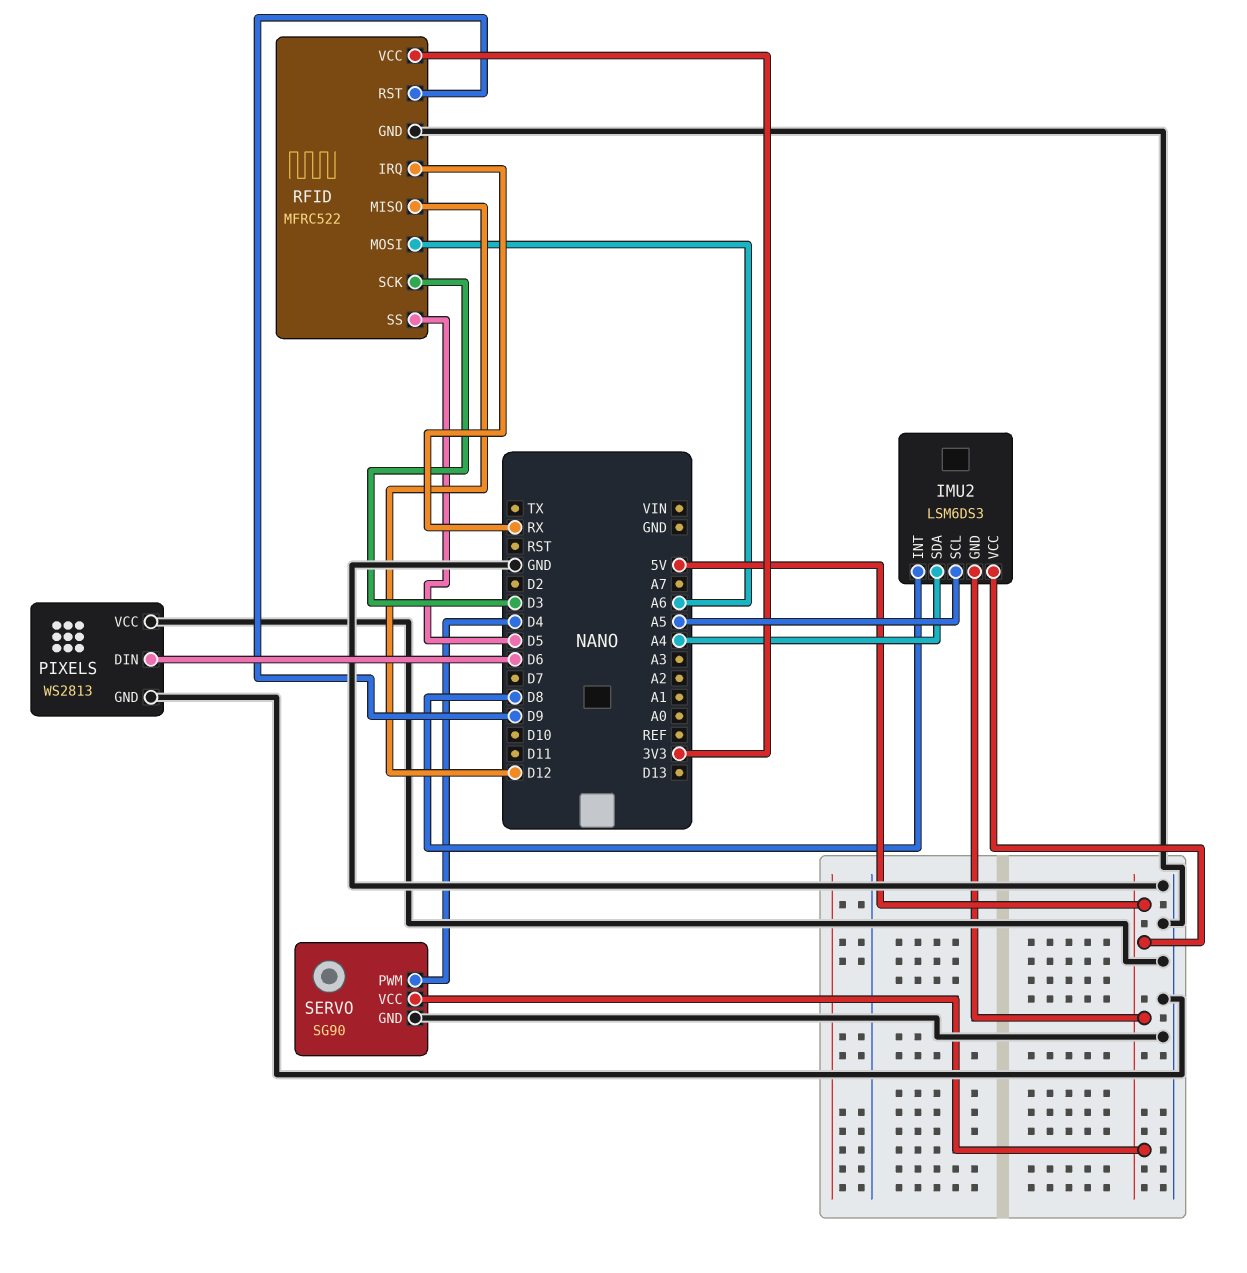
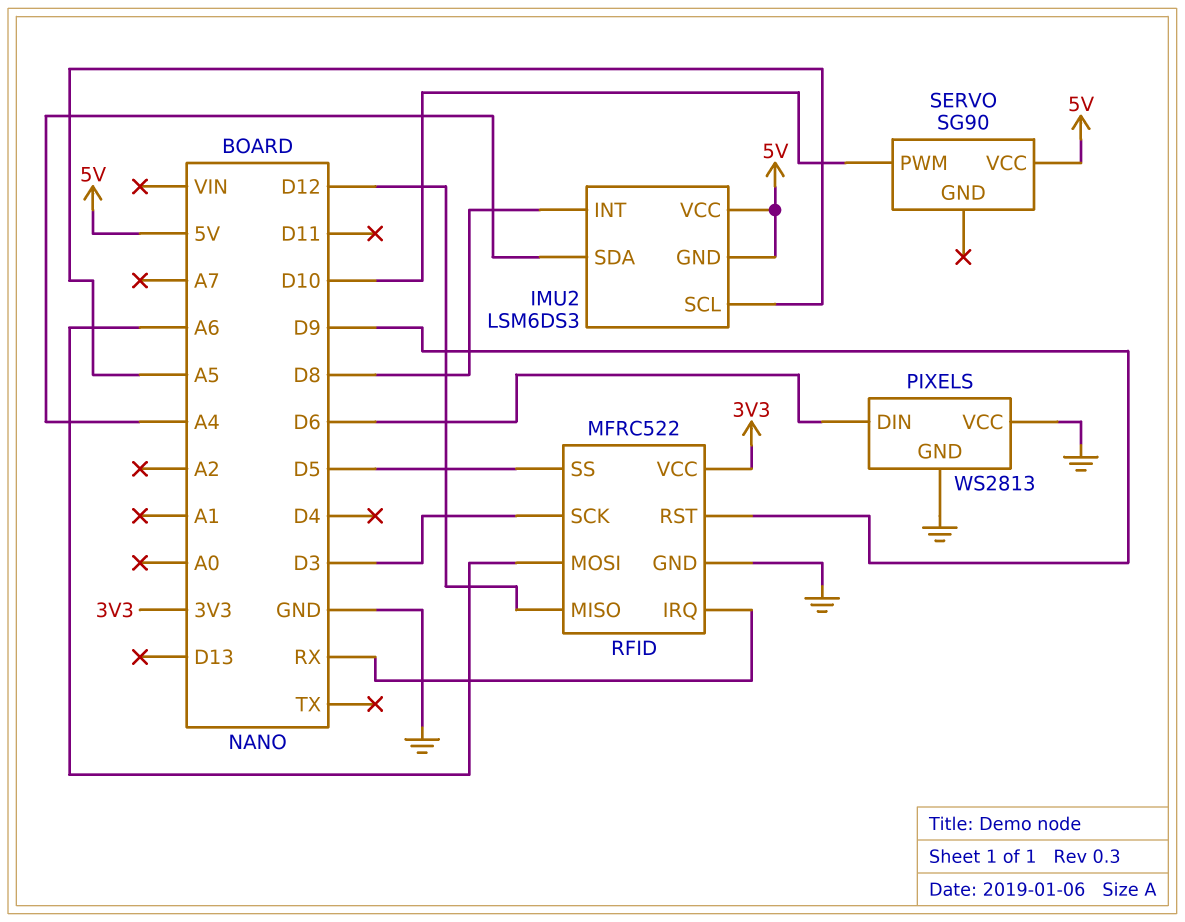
SERVO pin GND: GND -> none
SERVO pin PWM: D4 -> D10

